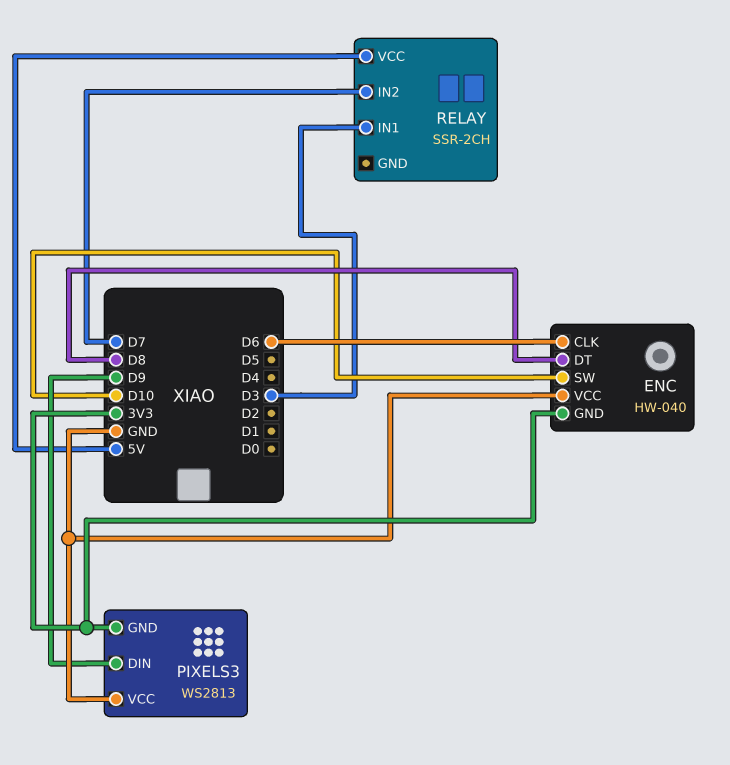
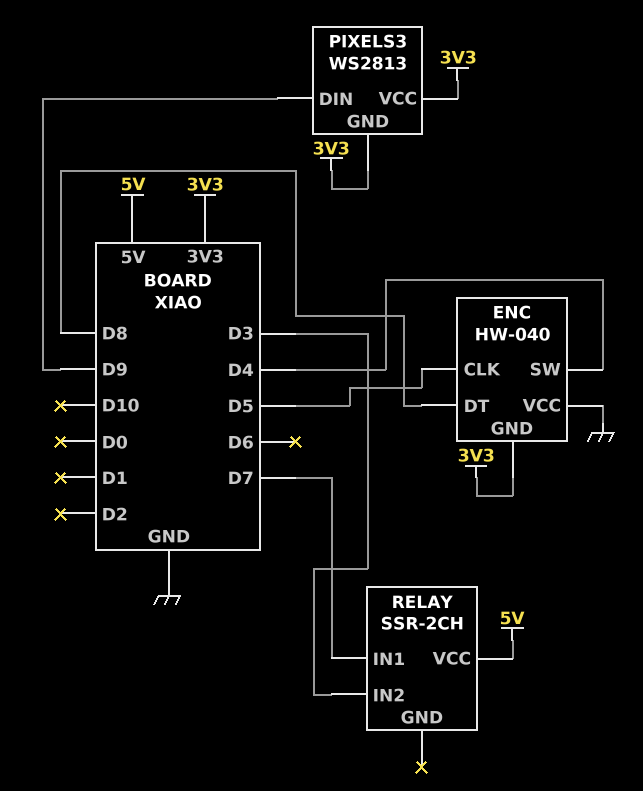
ENC pin CLK: D6 -> D5
ENC pin SW: D10 -> D4
PIXELS3 pin VCC: GND -> 3V3
RELAY pin IN1: D3 -> D7
RELAY pin IN2: D7 -> D3

